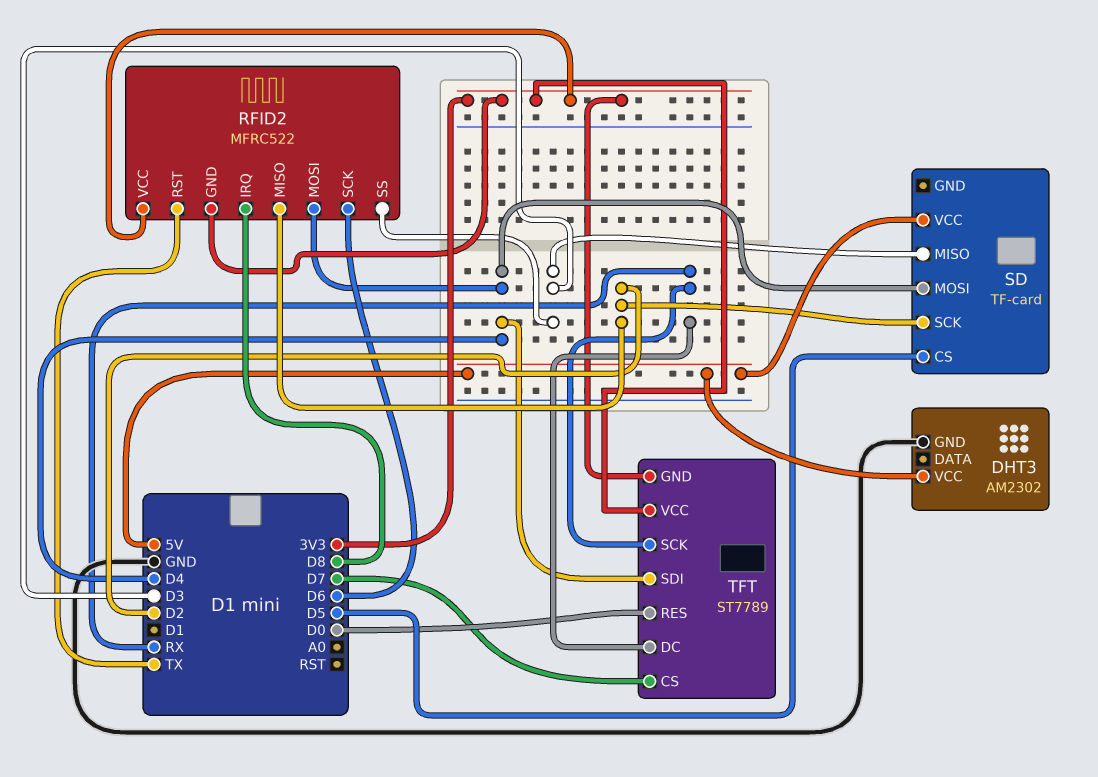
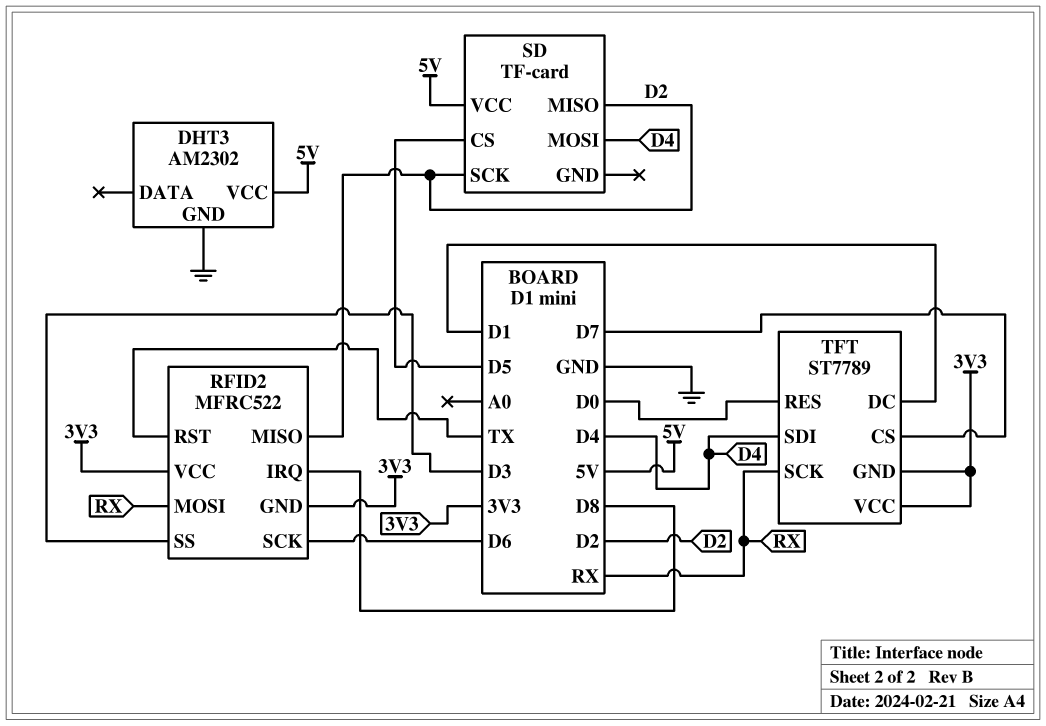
RFID2 pin MOSI: D4 -> RX
SD pin MISO: D3 -> D2
TFT pin DC: RX -> D1

